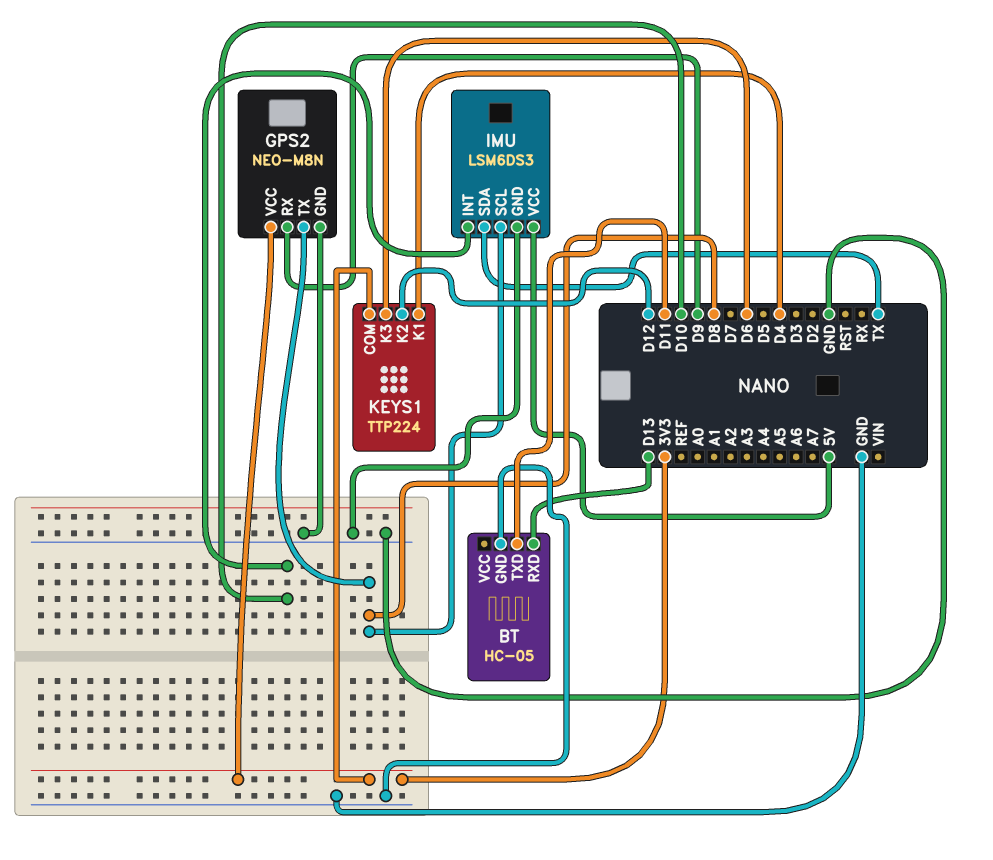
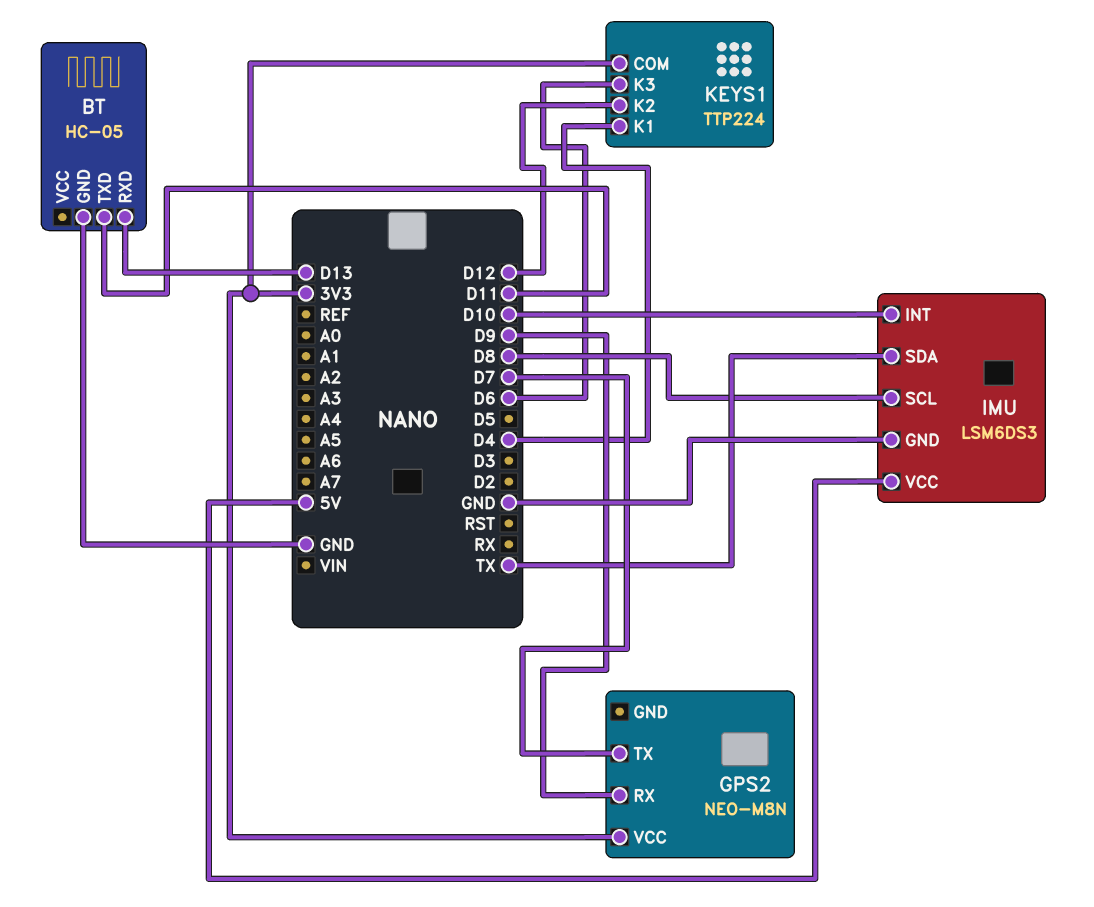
GPS2 pin GND: GND -> none
GPS2 pin TX: D8 -> D7

